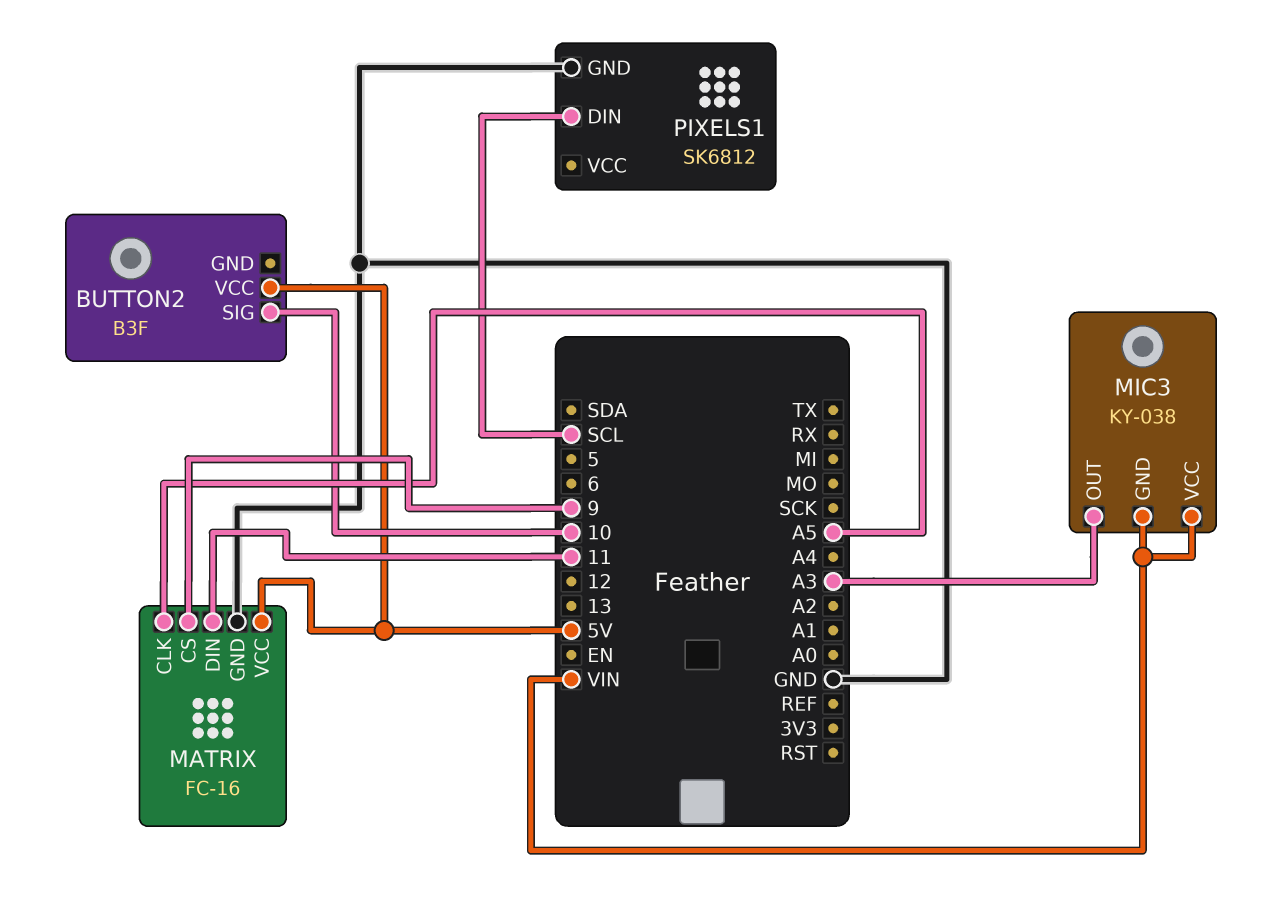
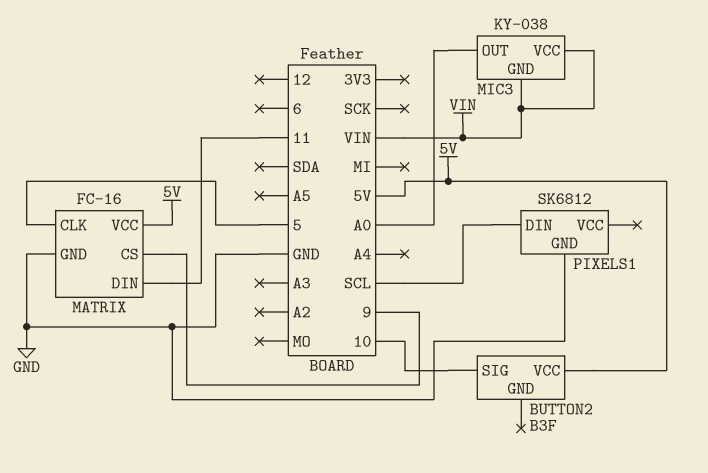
MATRIX pin CLK: A5 -> 5
MIC3 pin OUT: A3 -> A0

